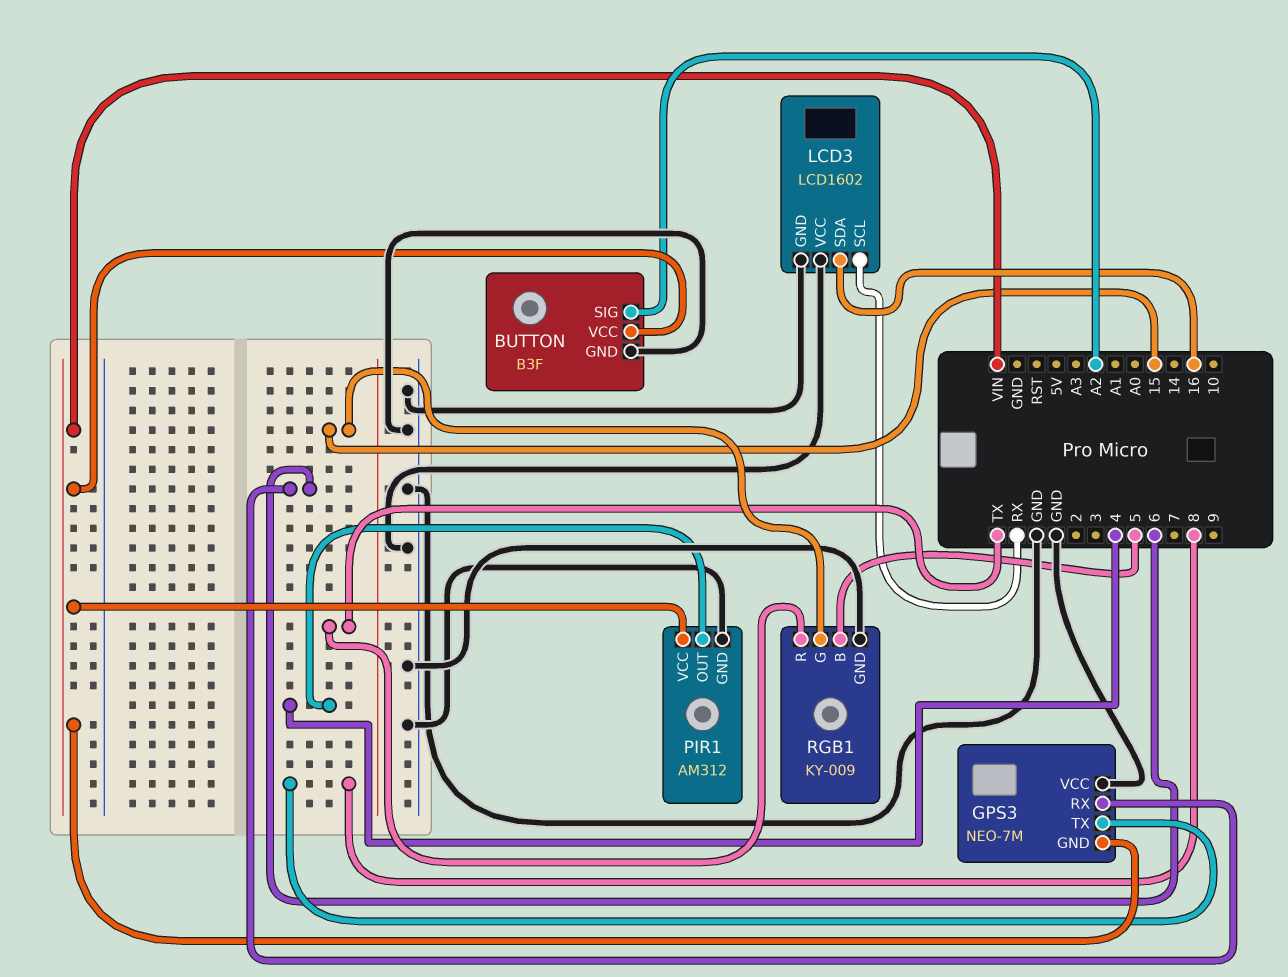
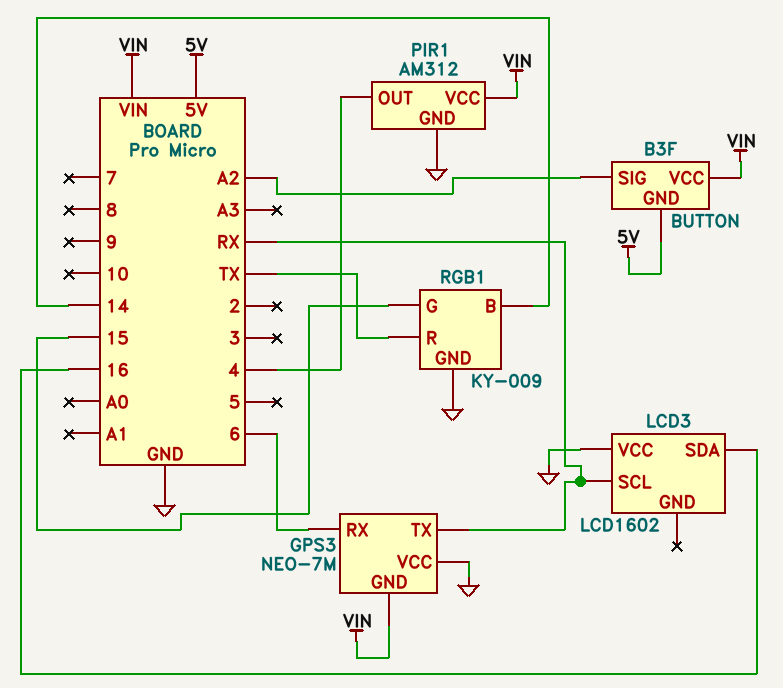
BUTTON pin GND: GND -> 5V
GPS3 pin TX: 8 -> RX
LCD3 pin GND: GND -> none
RGB1 pin B: 5 -> 14

